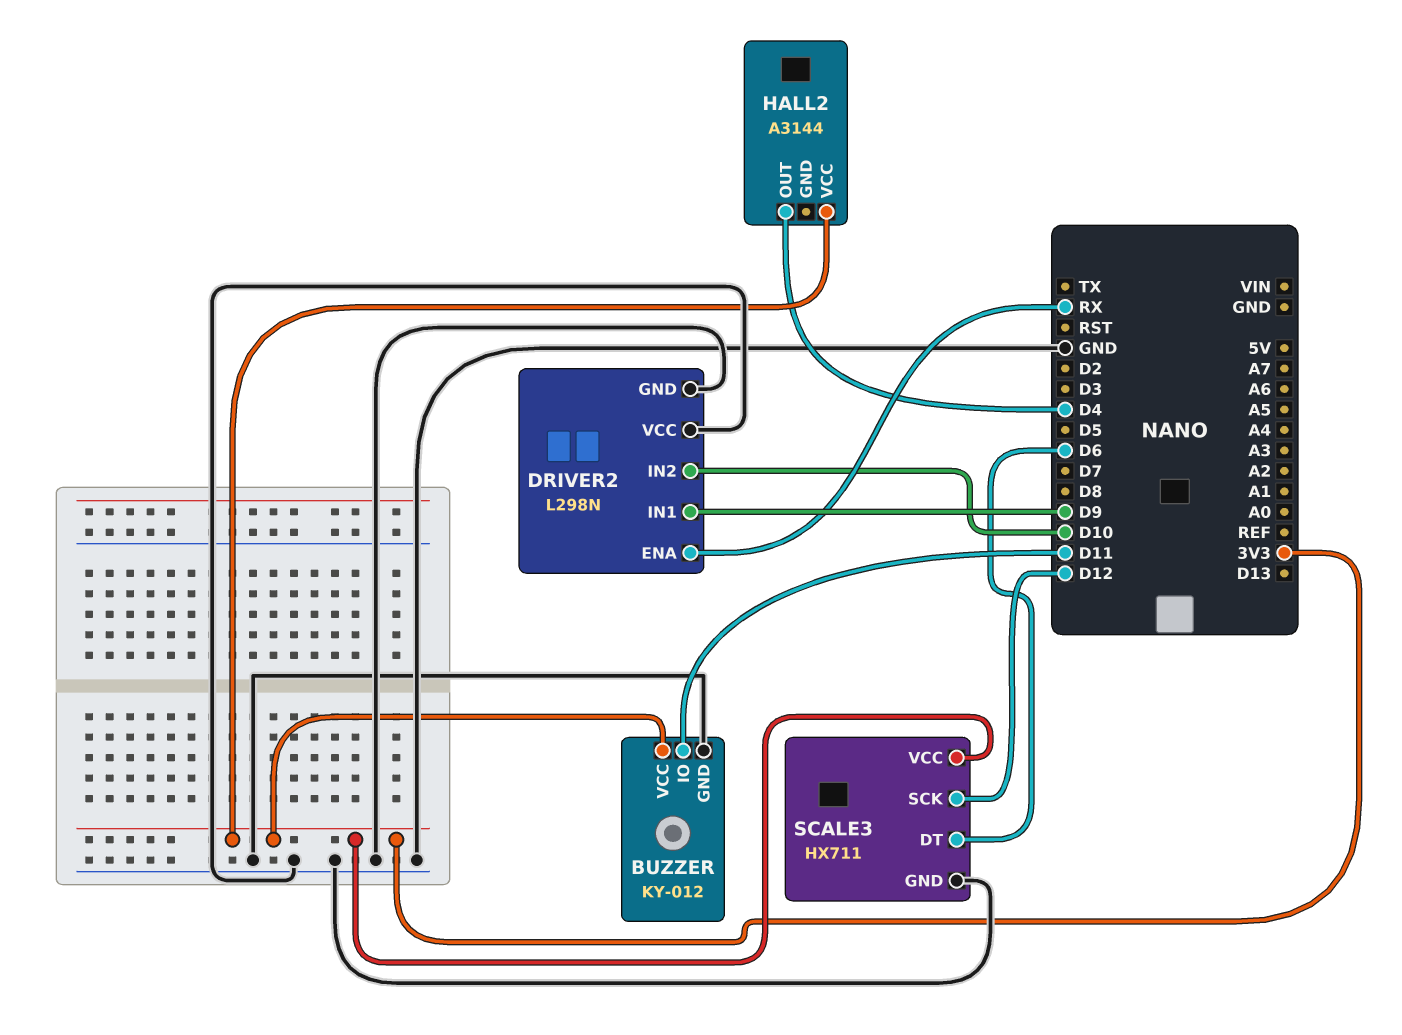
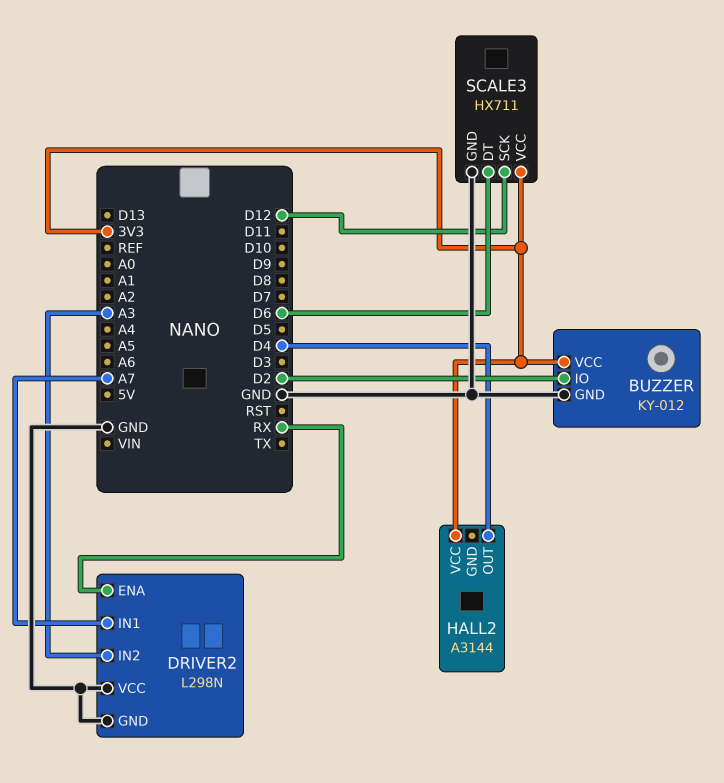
BUZZER pin IO: D11 -> D2
DRIVER2 pin IN1: D9 -> A7
DRIVER2 pin IN2: D10 -> A3

